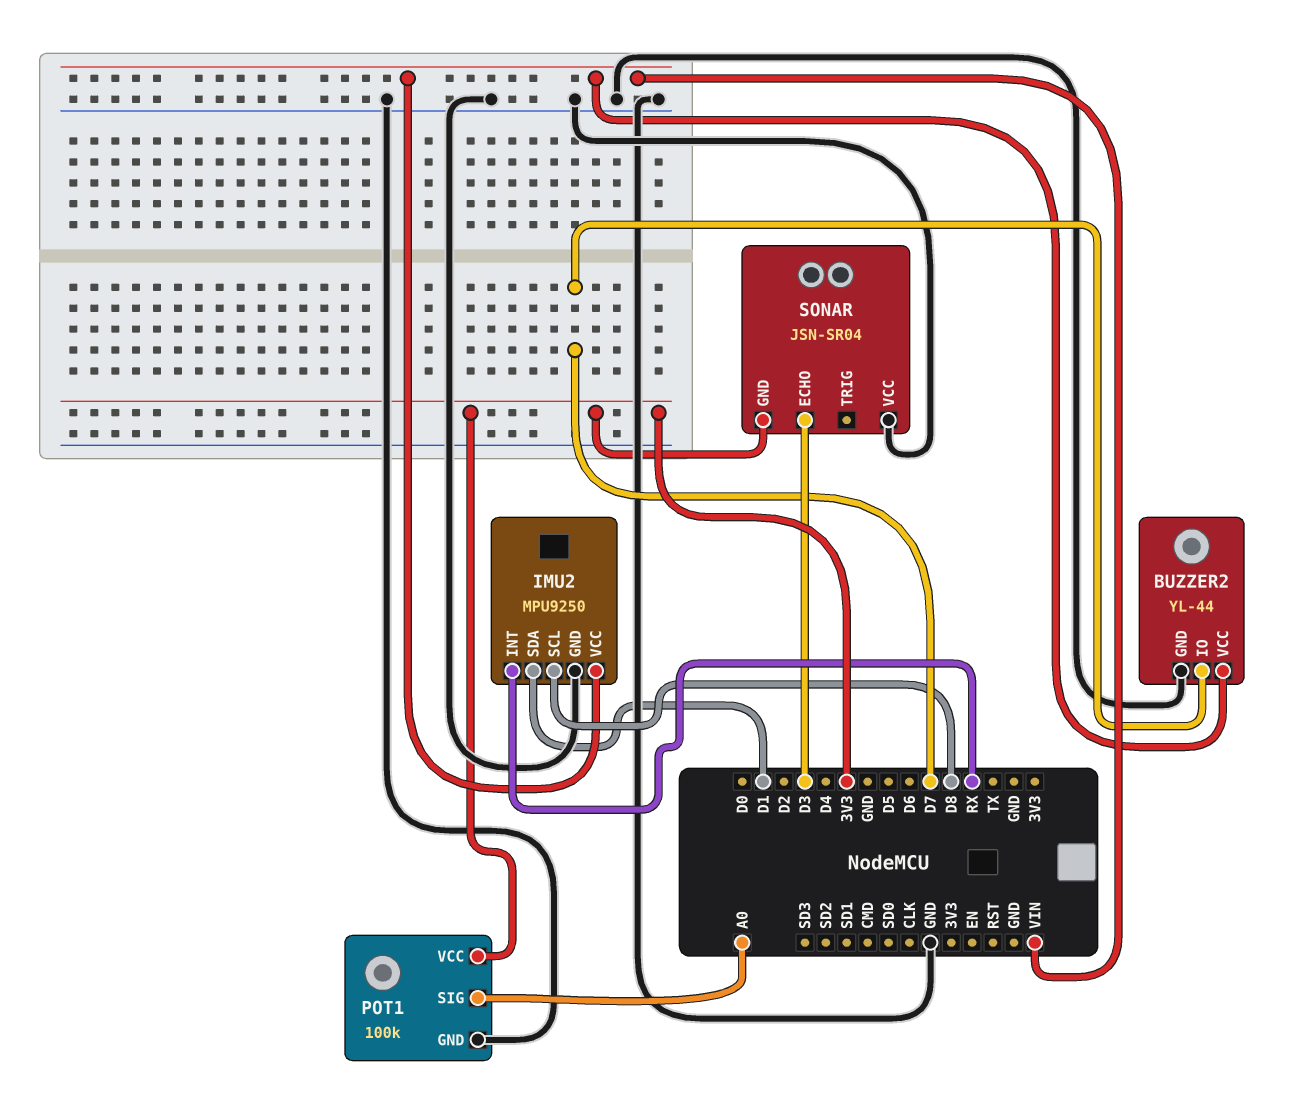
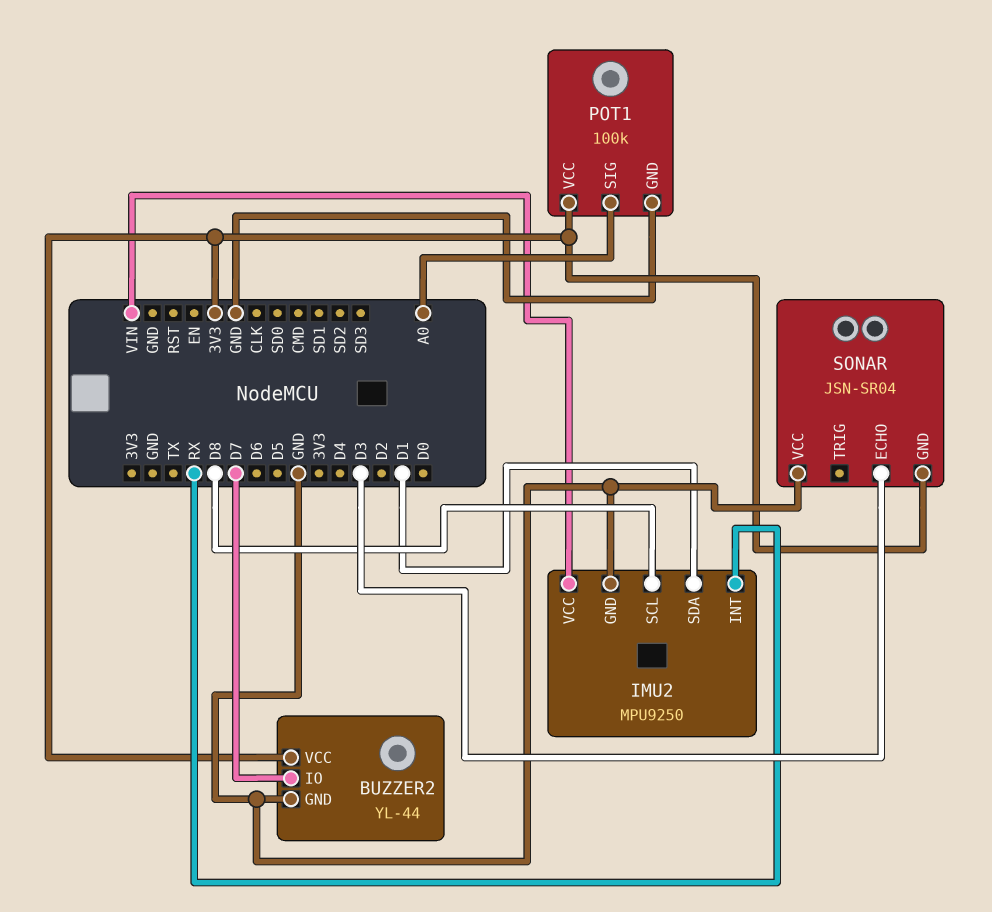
BUZZER2 pin VCC: VIN -> 3V3

